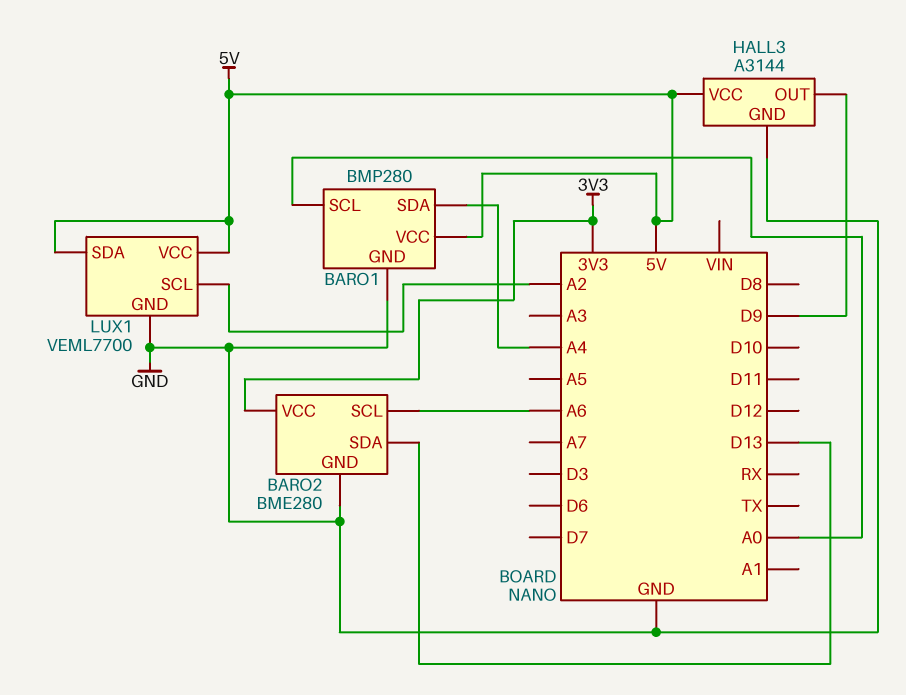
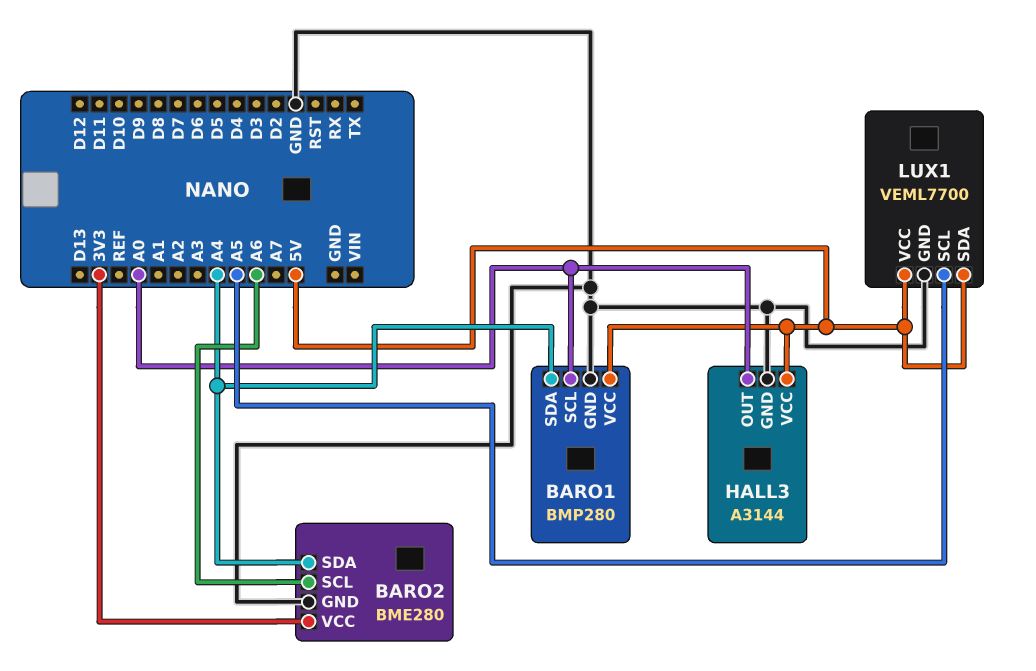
BARO2 pin SDA: D13 -> A4
HALL3 pin OUT: D9 -> A0
LUX1 pin SCL: A2 -> A5

